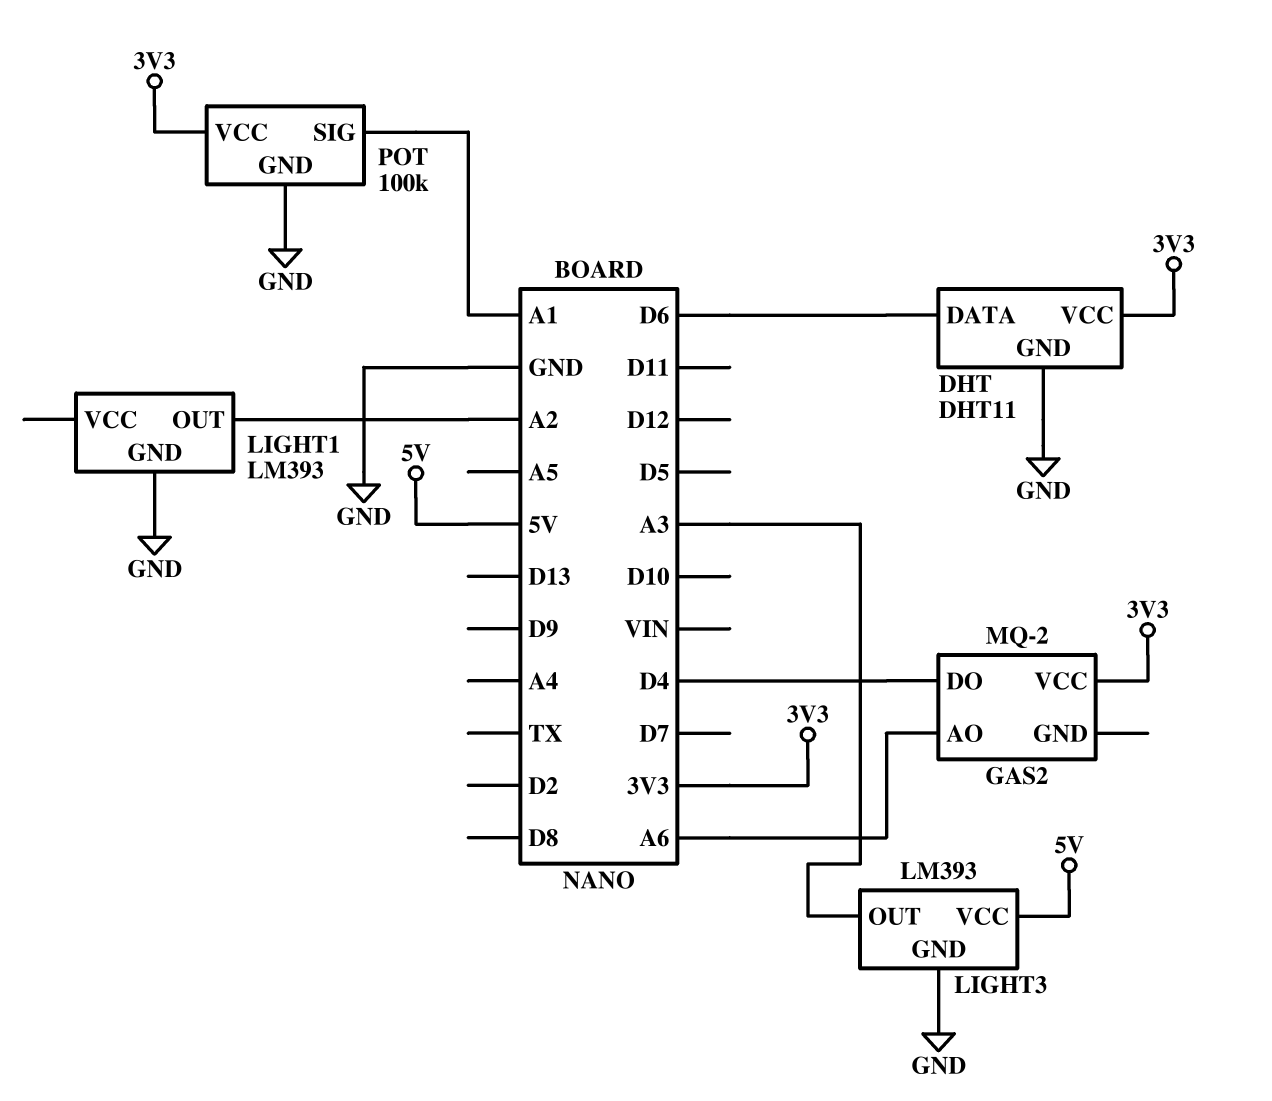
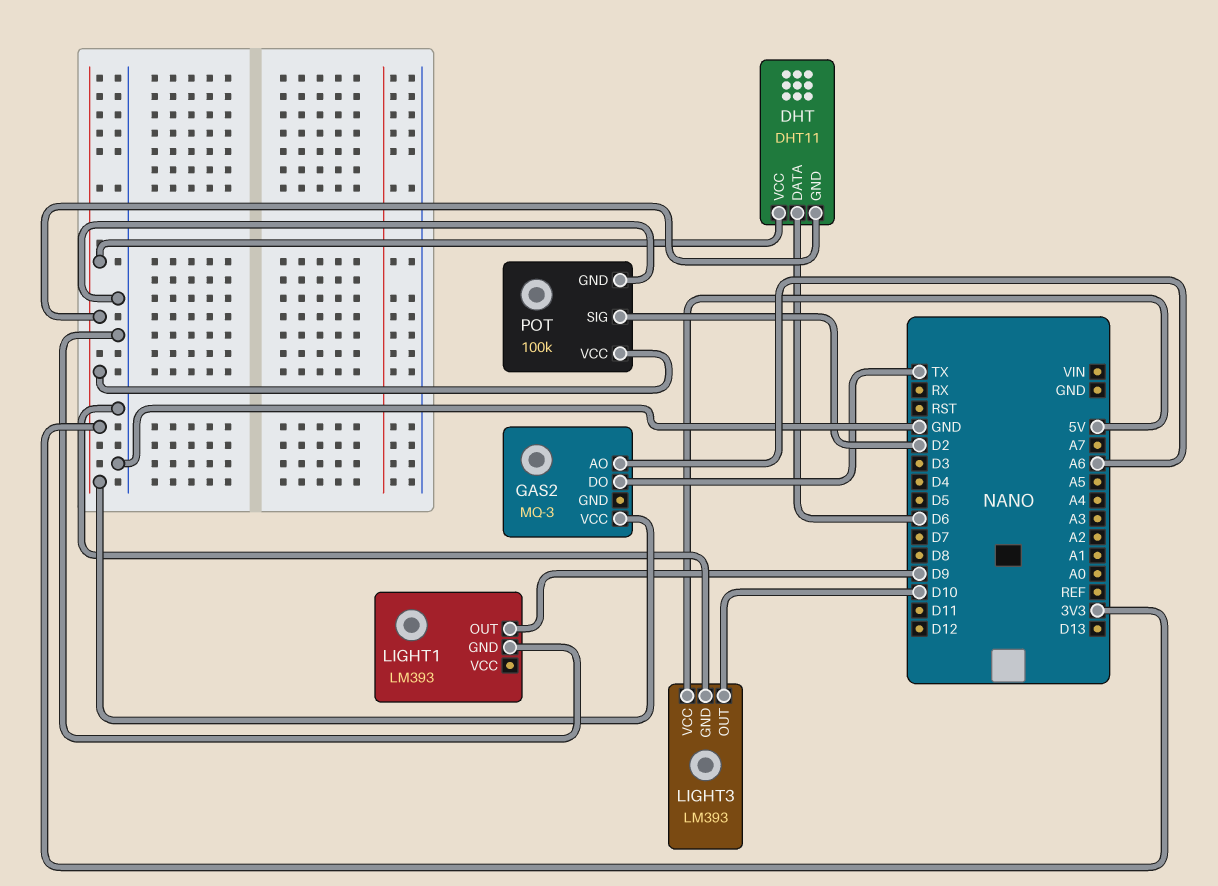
DHT pin GND: GND -> 3V3
GAS2: MQ-2 -> MQ-3
GAS2 pin DO: D4 -> TX
LIGHT1 pin OUT: A2 -> D9
LIGHT3 pin OUT: A3 -> D10
POT pin SIG: A1 -> D2

